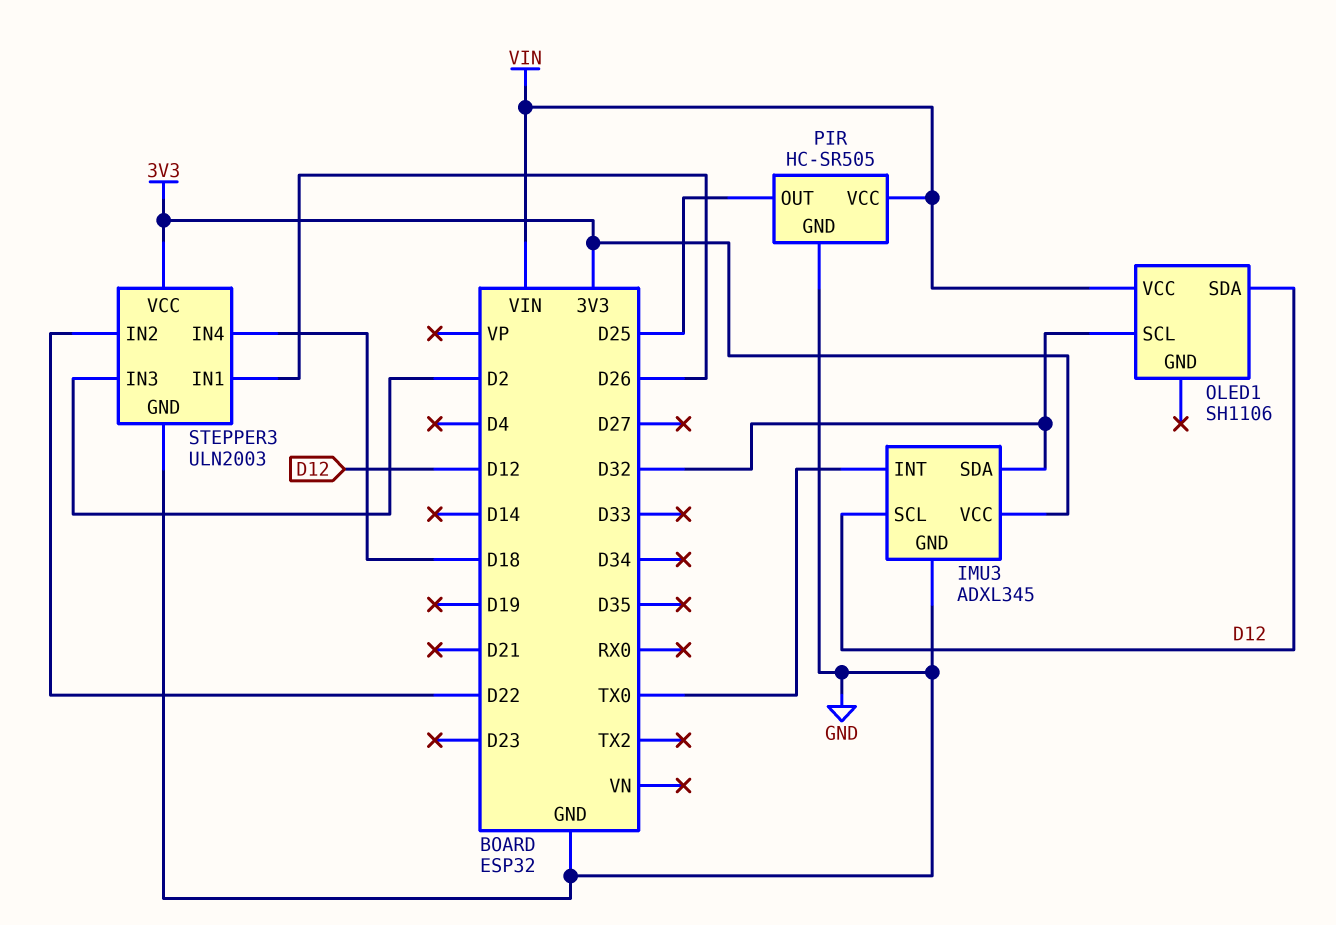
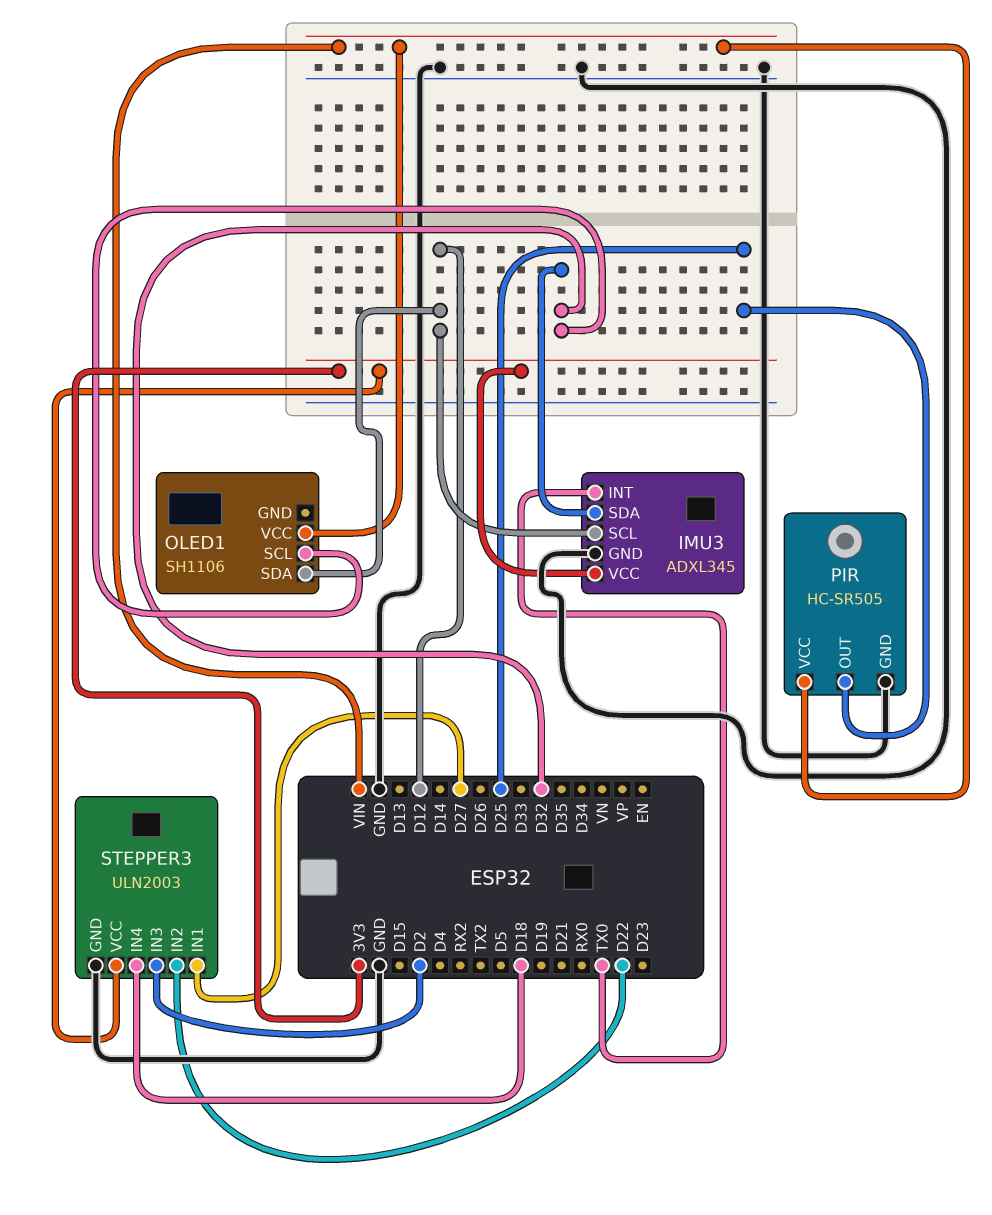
STEPPER3 pin IN1: D26 -> D27

